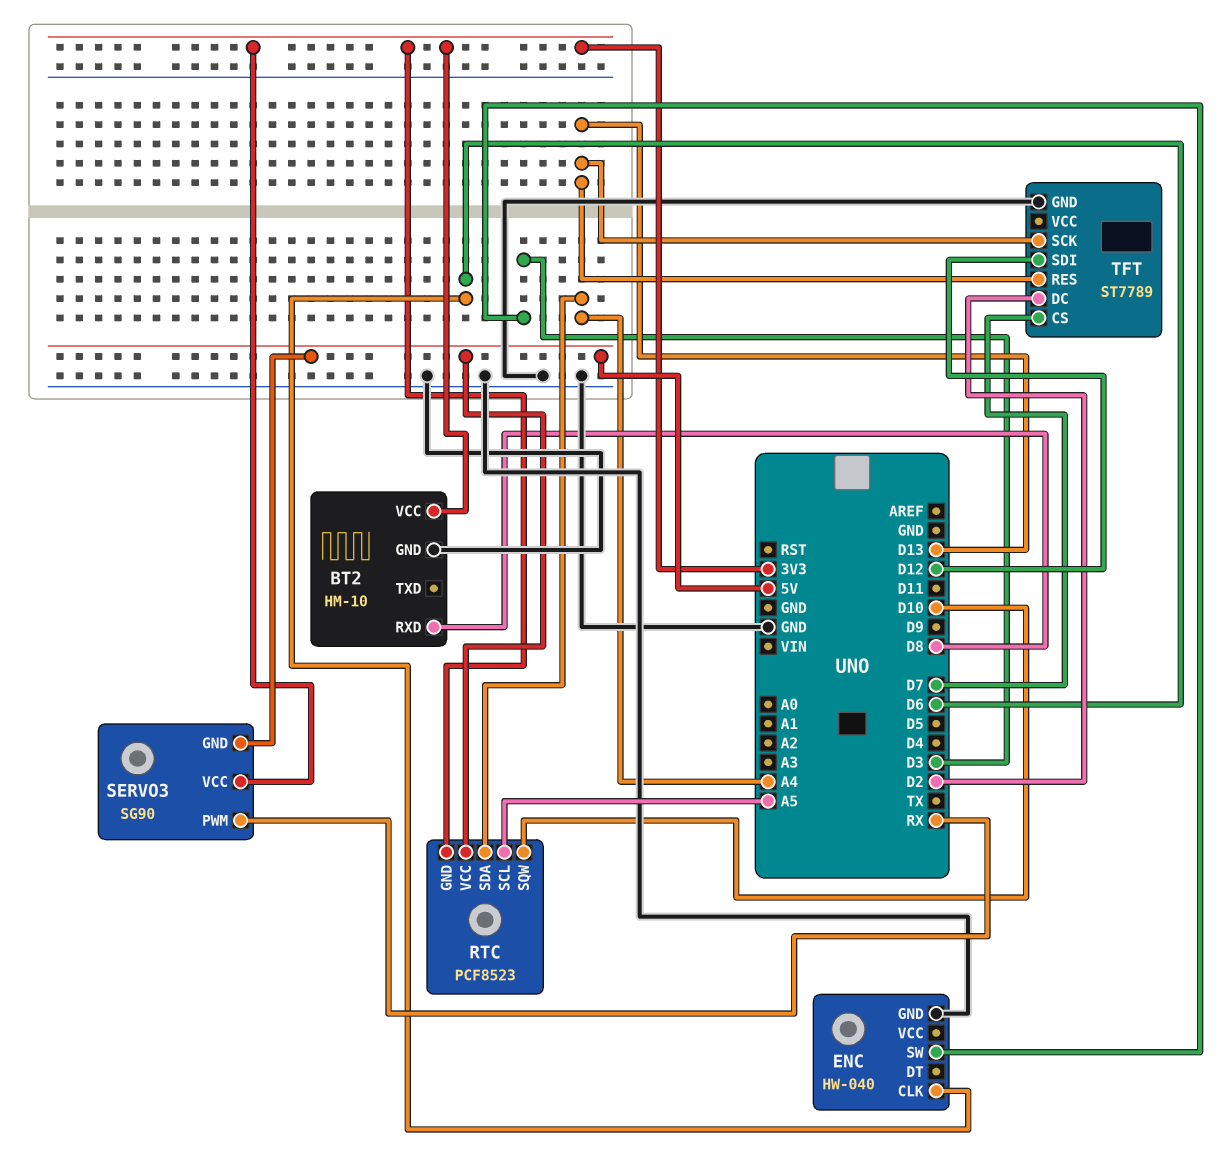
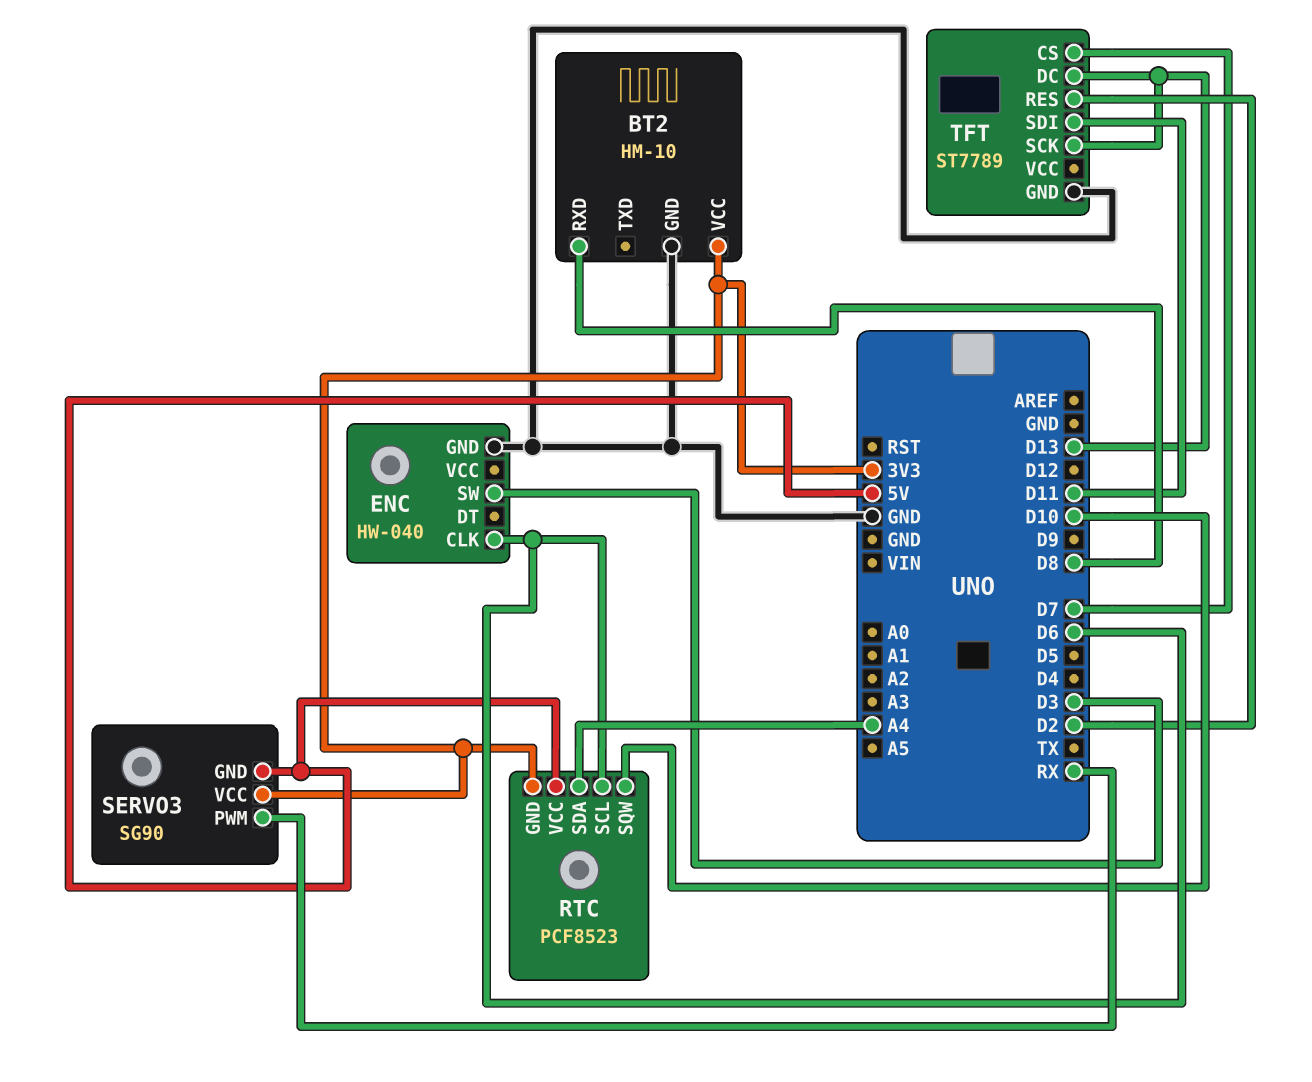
RTC pin SCL: A5 -> D6
TFT pin DC: D2 -> D13
TFT pin RES: D13 -> D2
TFT pin SDI: D12 -> D11

